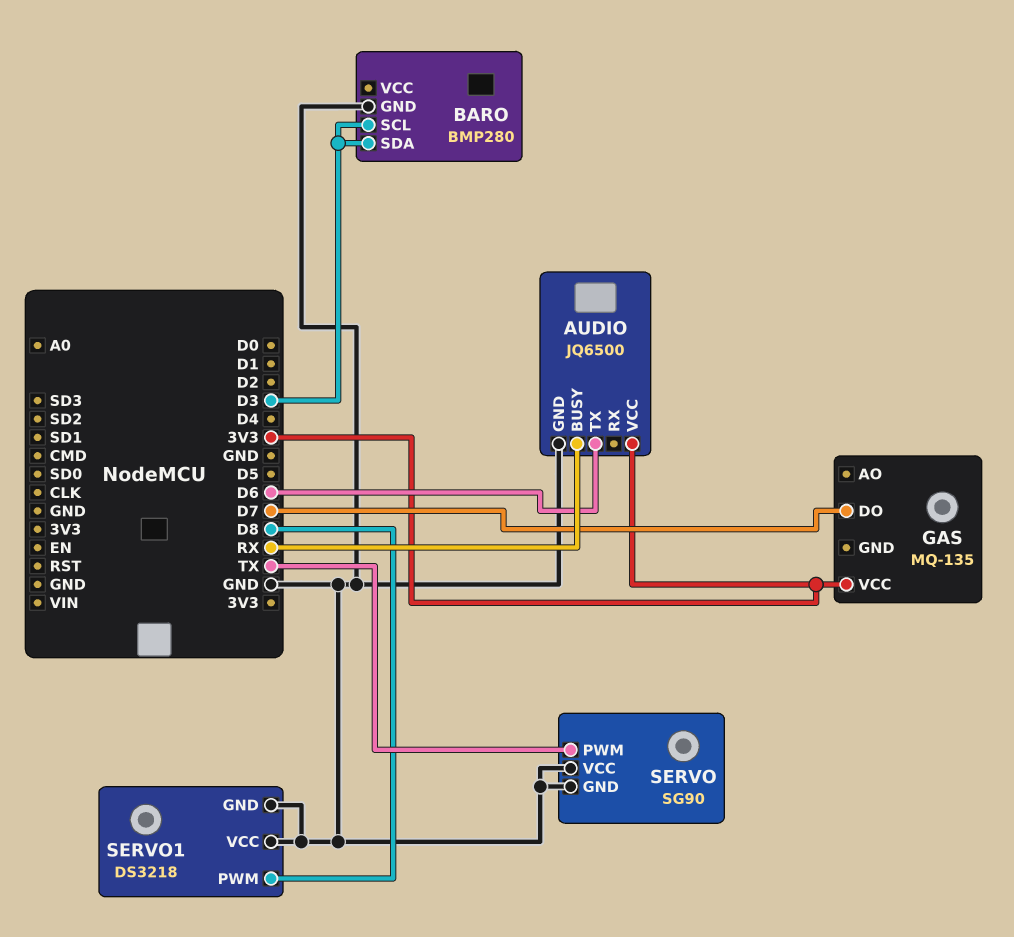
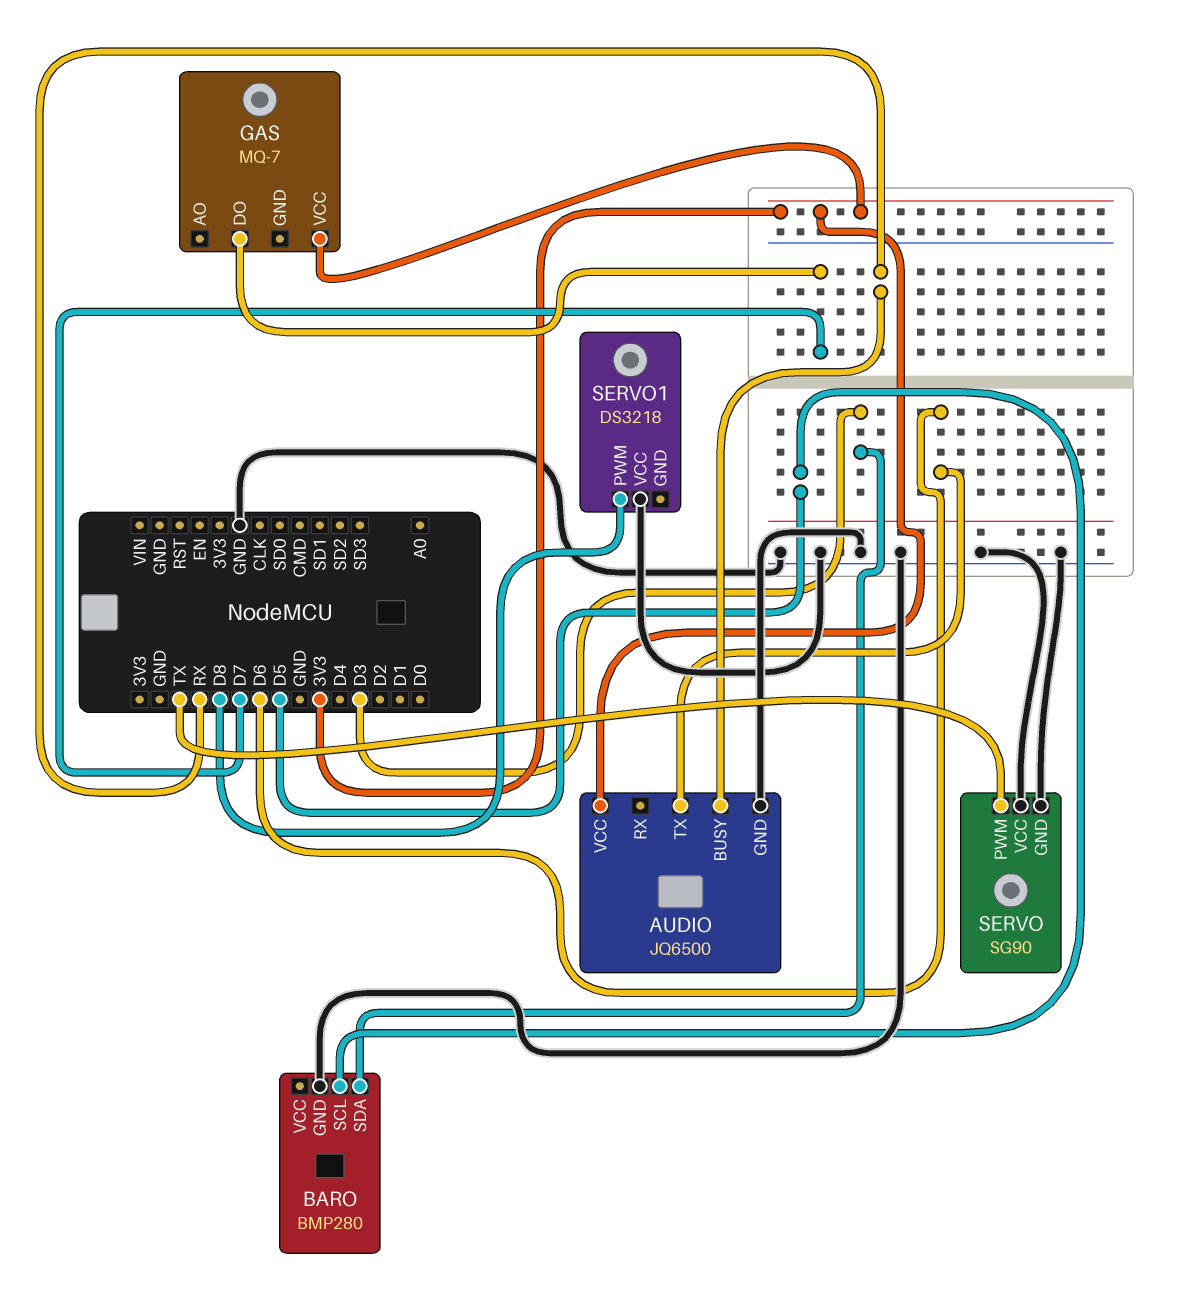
BARO pin SCL: D3 -> D5
GAS: MQ-135 -> MQ-7
SERVO1 pin GND: GND -> none

